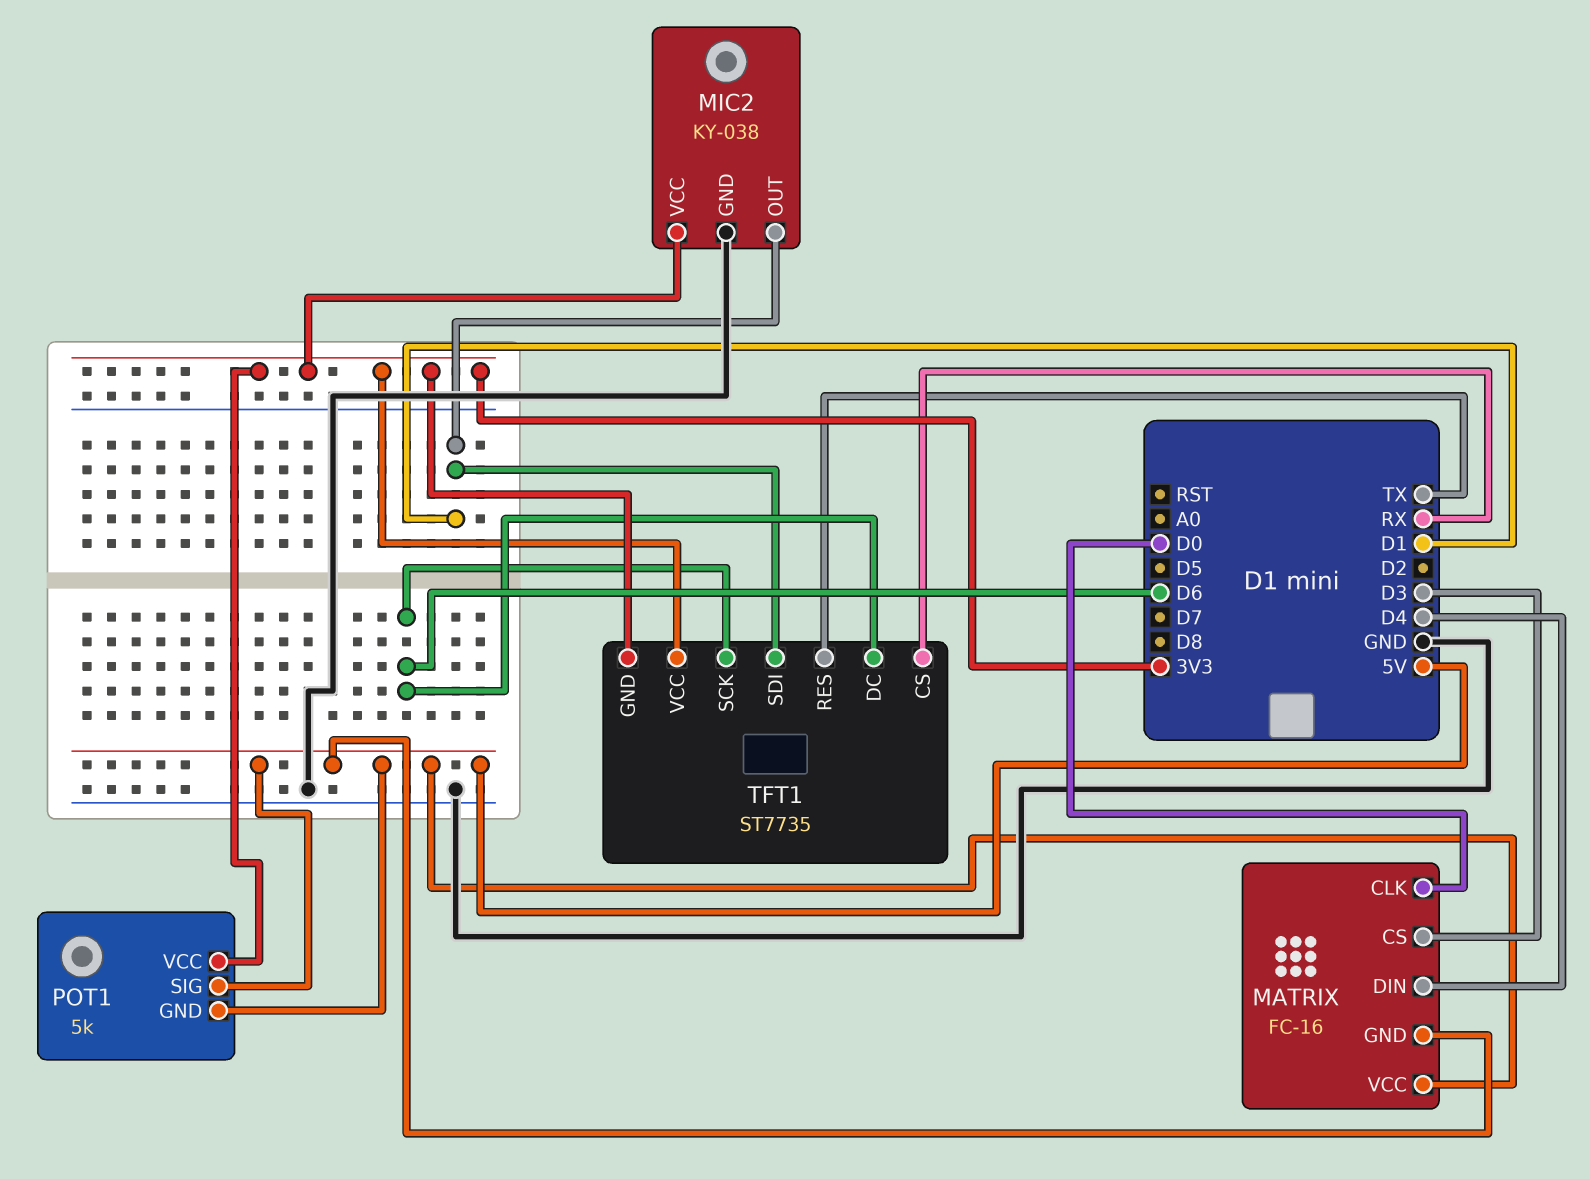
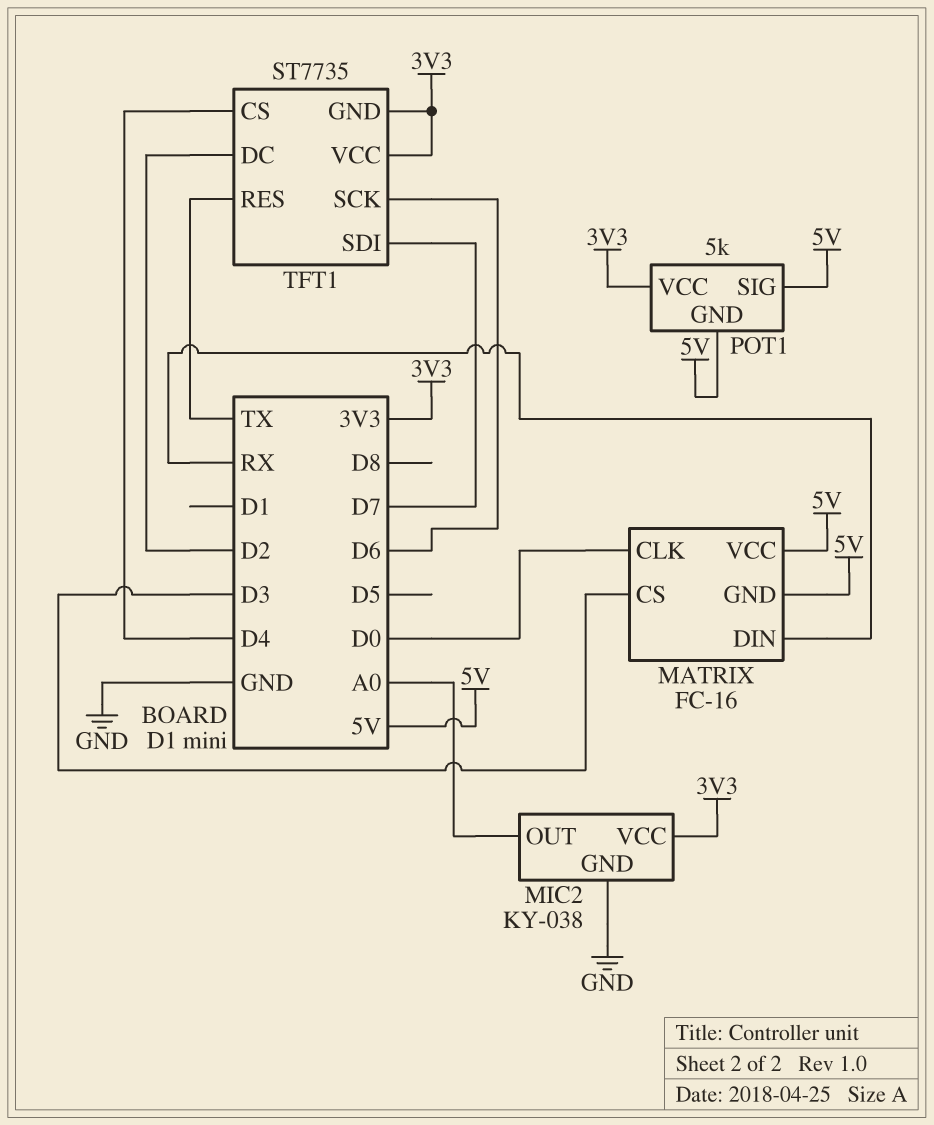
MATRIX pin DIN: D4 -> RX
MIC2 pin OUT: D1 -> A0
TFT1 pin CS: RX -> D4
TFT1 pin DC: D6 -> D2
TFT1 pin SDI: D1 -> D7

